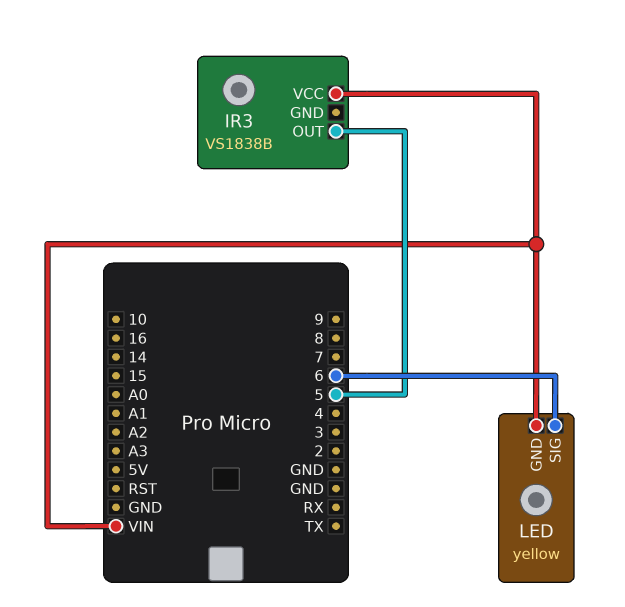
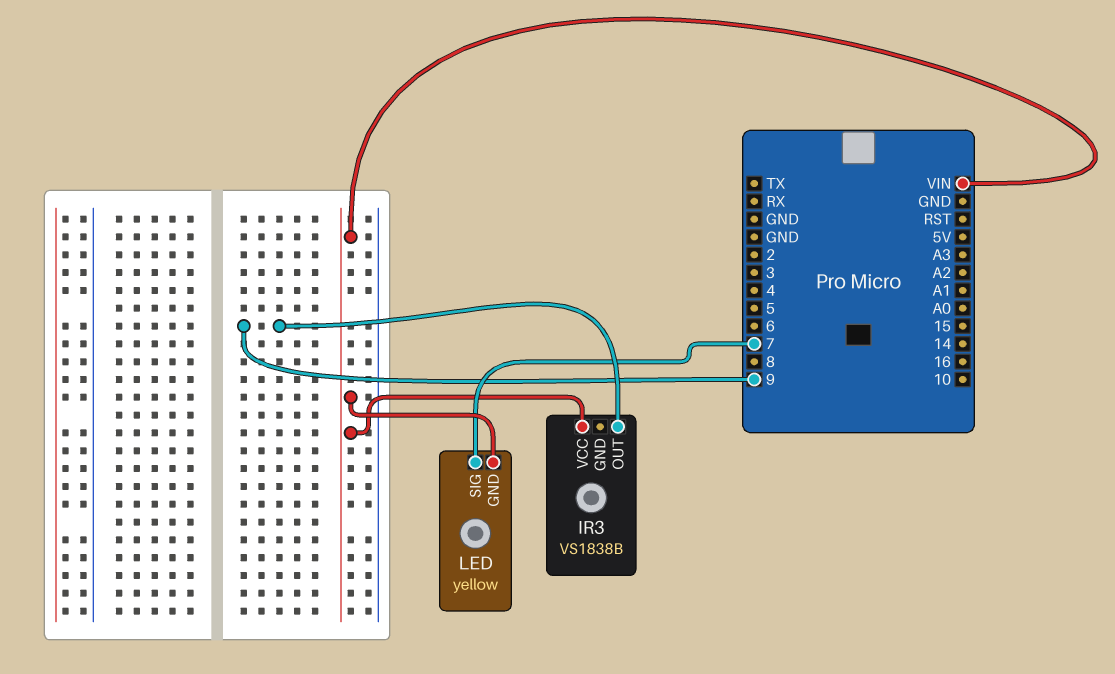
IR3 pin OUT: 5 -> 9
LED pin SIG: 6 -> 7

